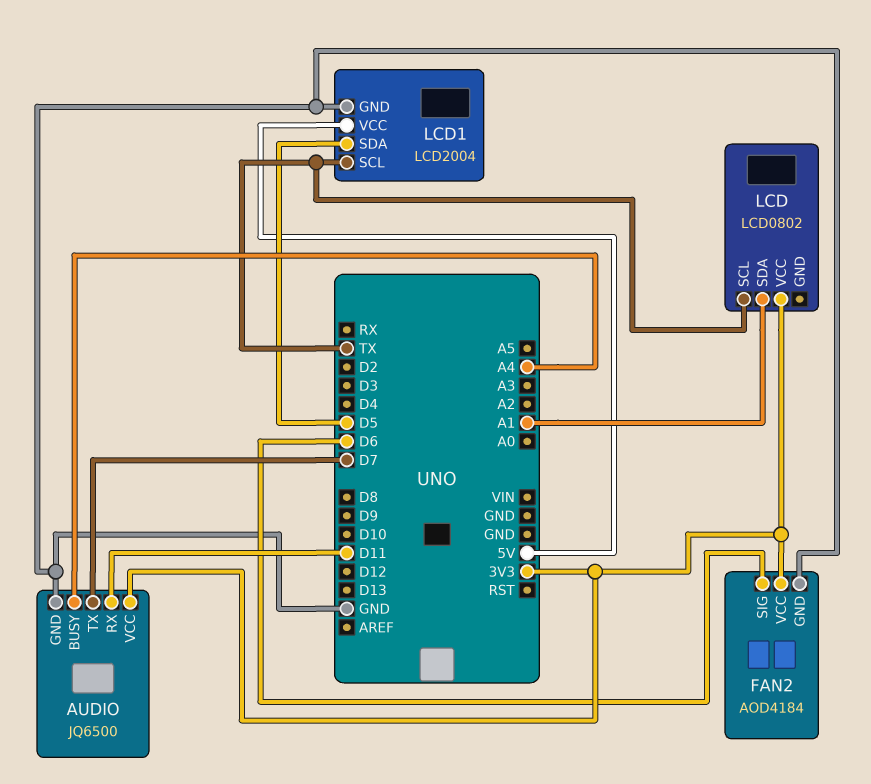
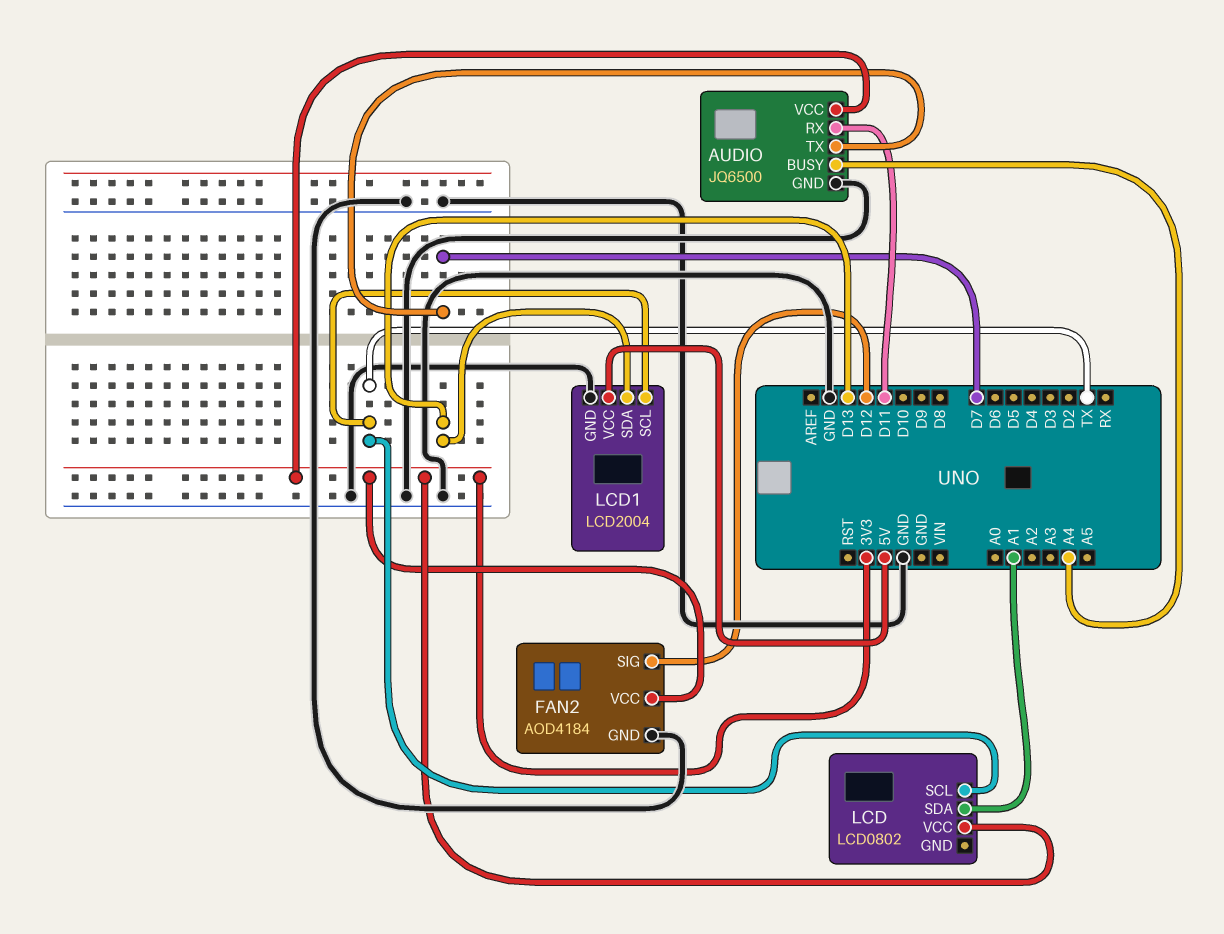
FAN2 pin SIG: D6 -> D12
LCD1 pin SDA: D5 -> D13

